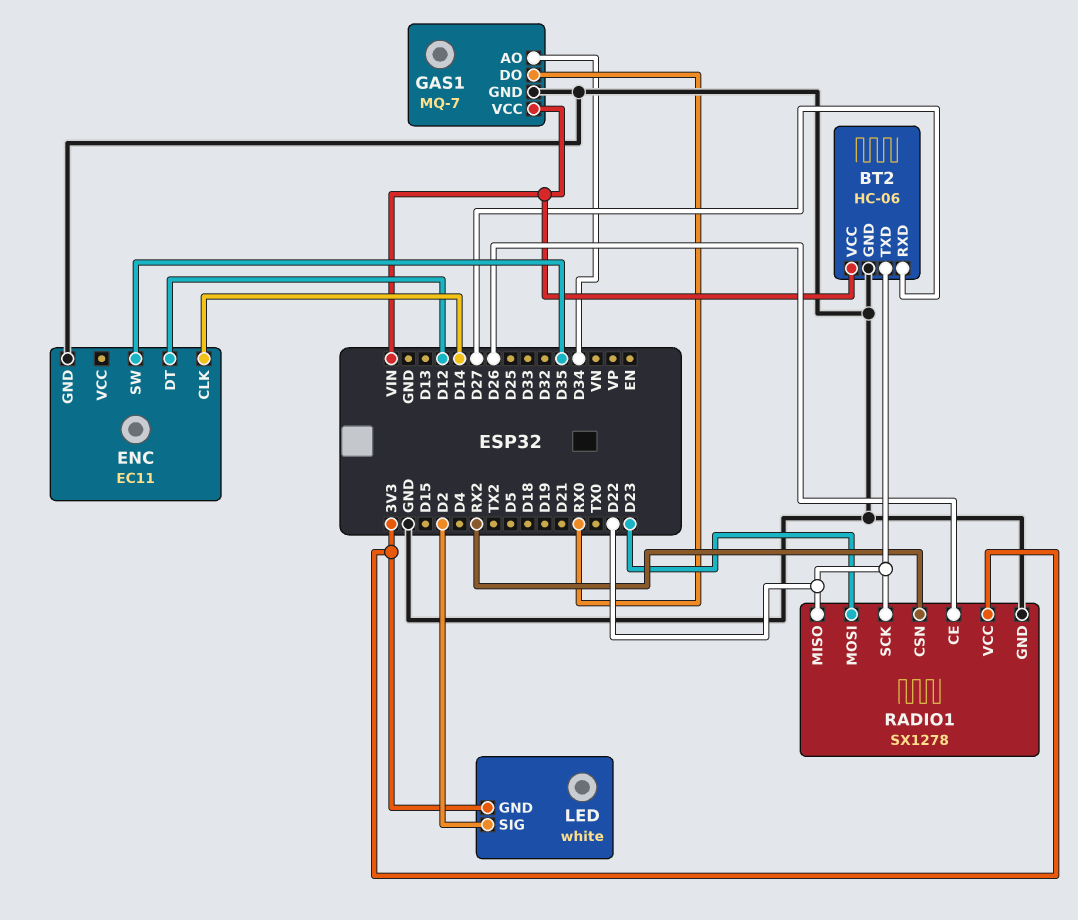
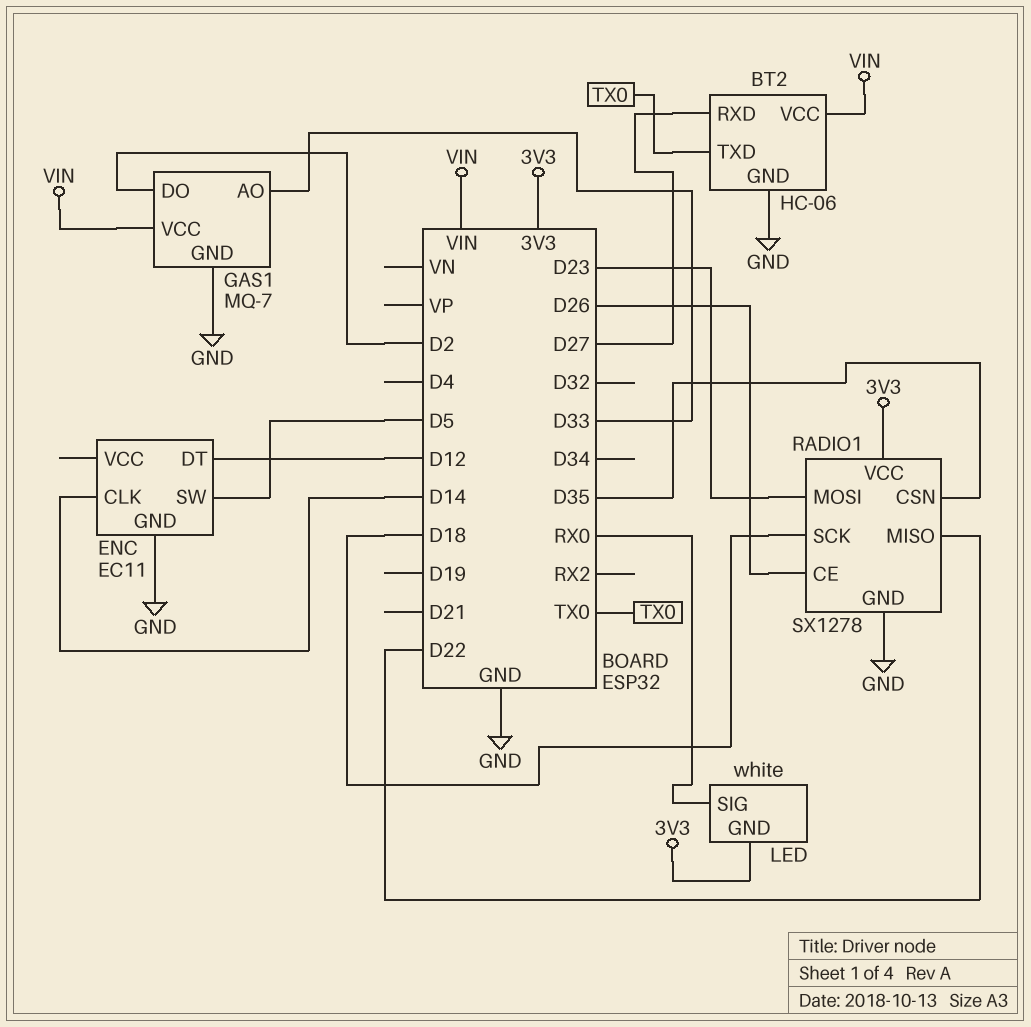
BT2 pin TXD: D22 -> TX0
ENC pin SW: D35 -> D5
GAS1 pin AO: D34 -> D33
GAS1 pin DO: RX0 -> D2
LED pin SIG: D2 -> RX0
RADIO1 pin CSN: RX2 -> D35
RADIO1 pin SCK: D22 -> D18

